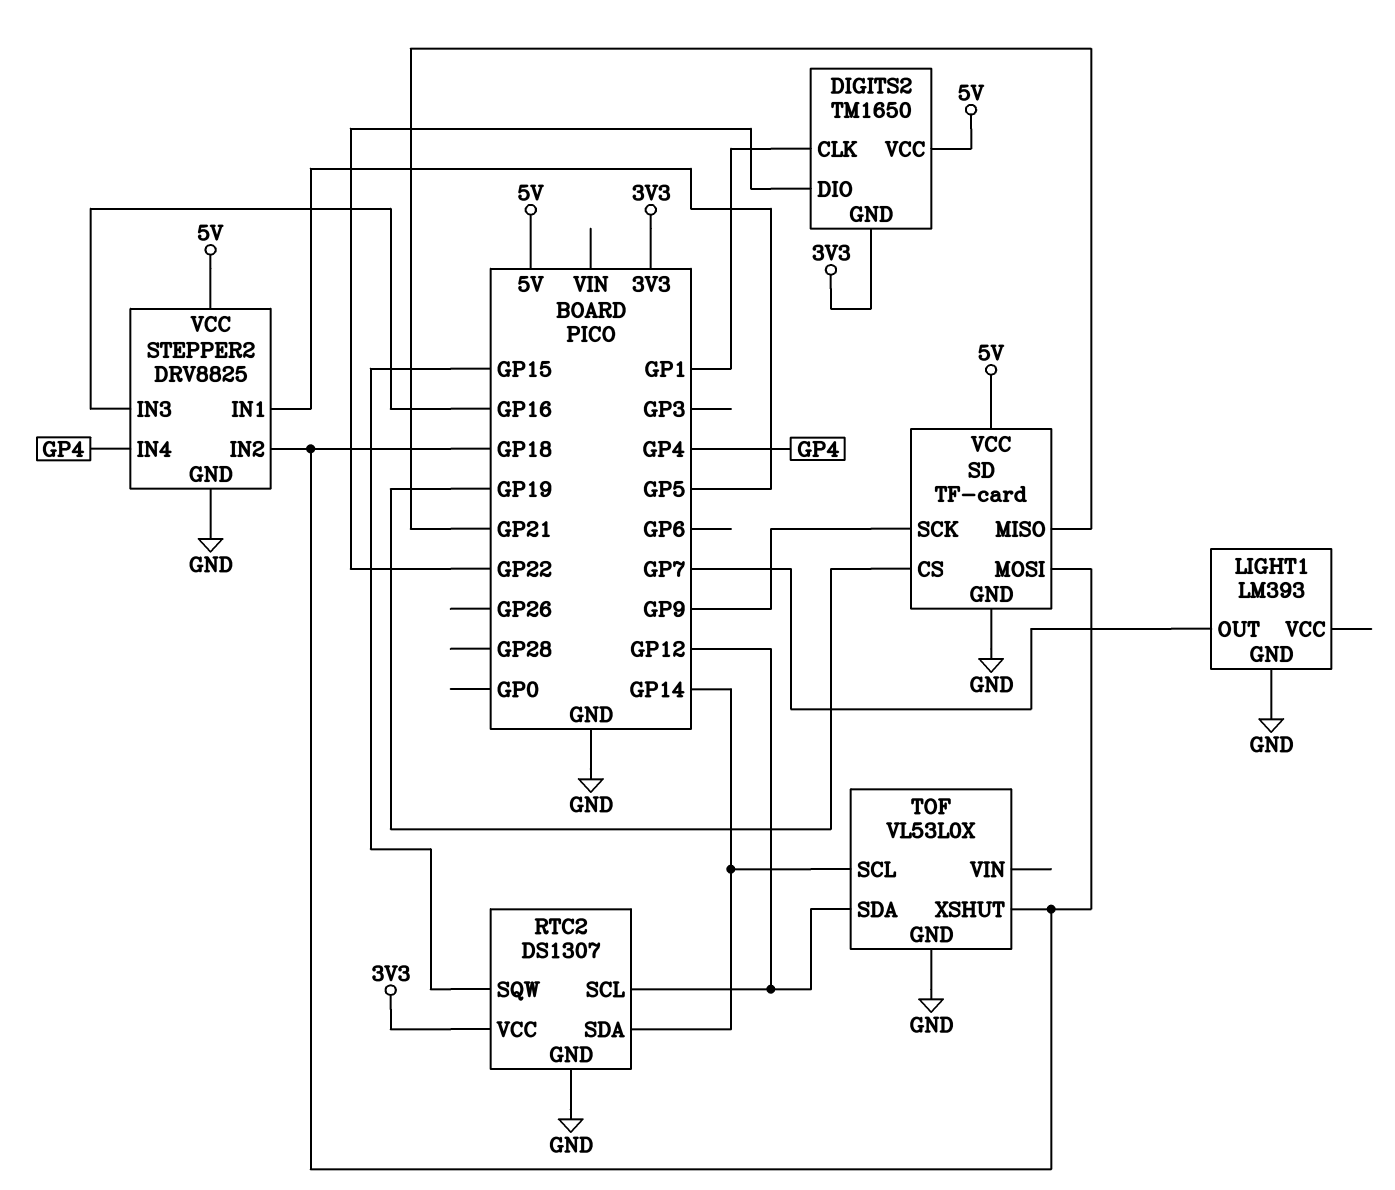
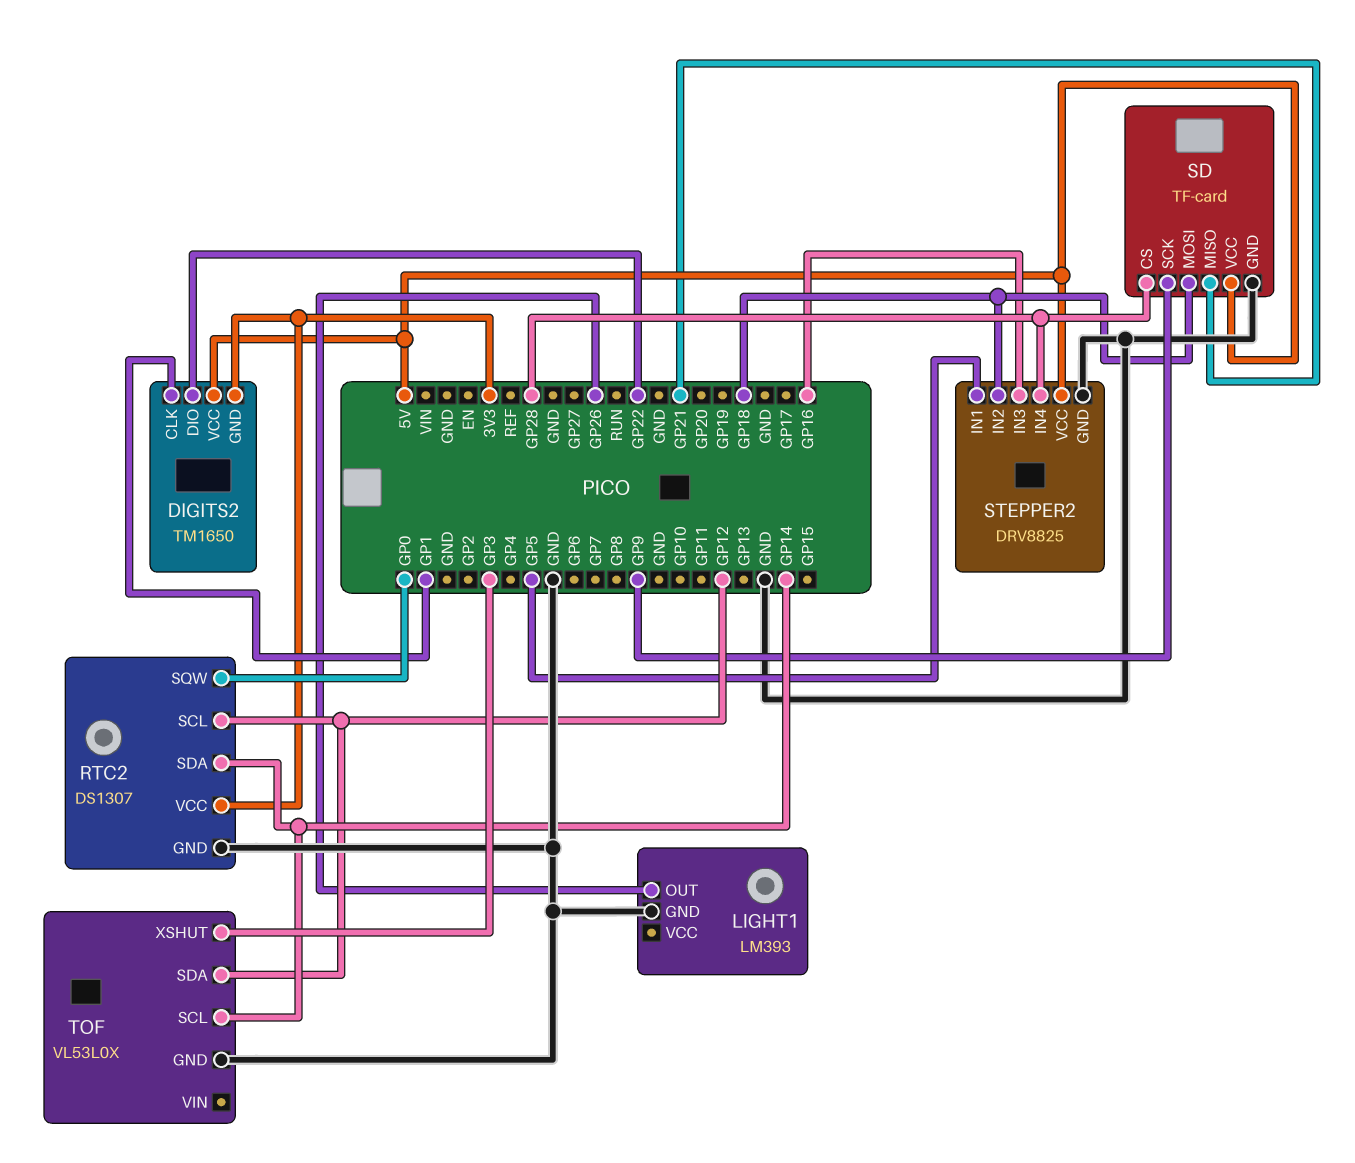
LIGHT1 pin OUT: GP7 -> GP26
RTC2 pin SQW: GP15 -> GP0
SD pin CS: GP19 -> GP28
STEPPER2 pin IN4: GP4 -> GP28
TOF pin XSHUT: GP18 -> GP3

